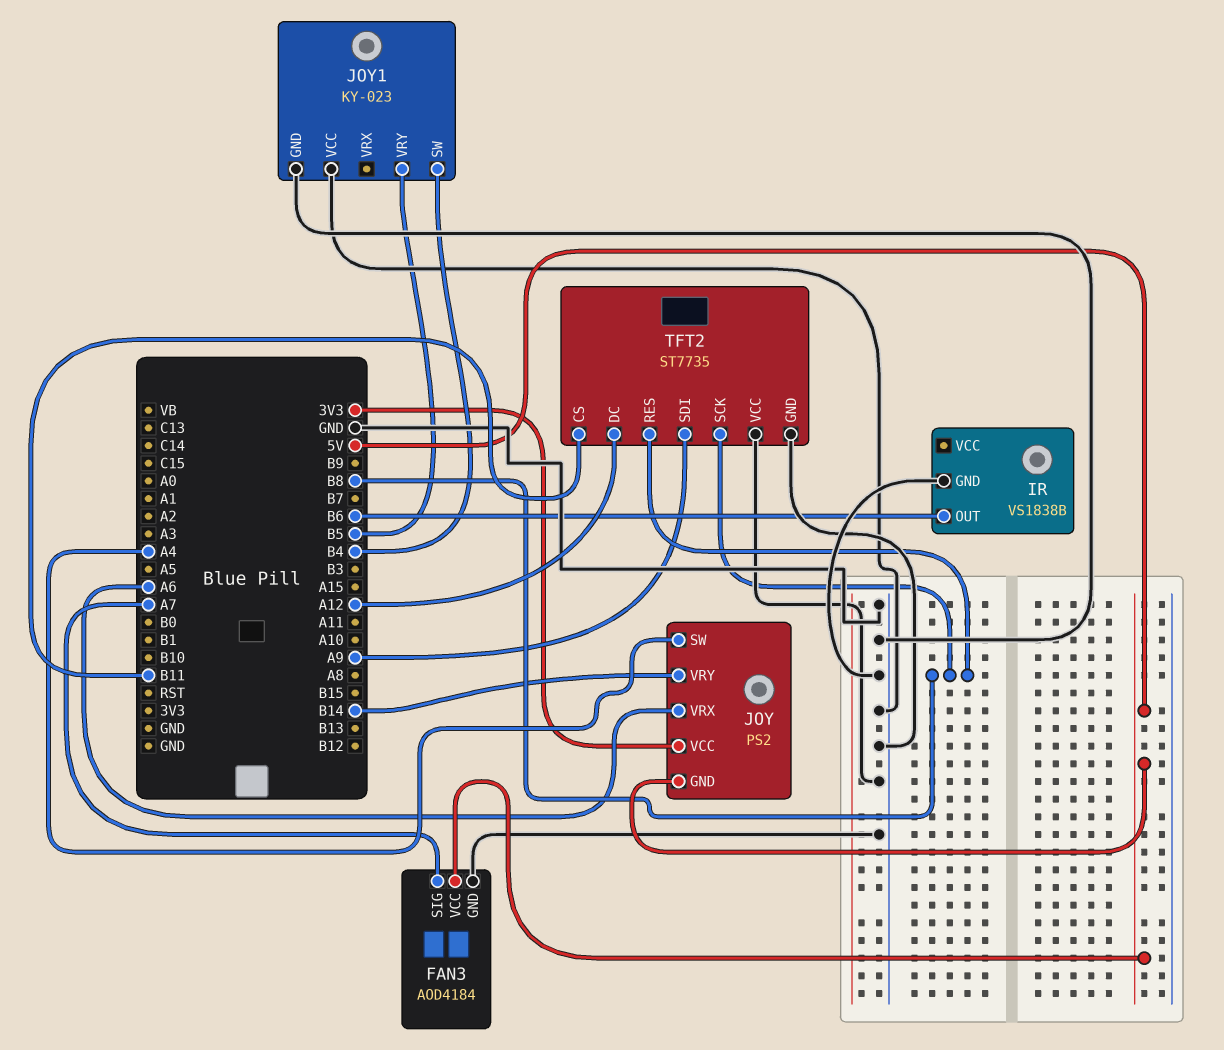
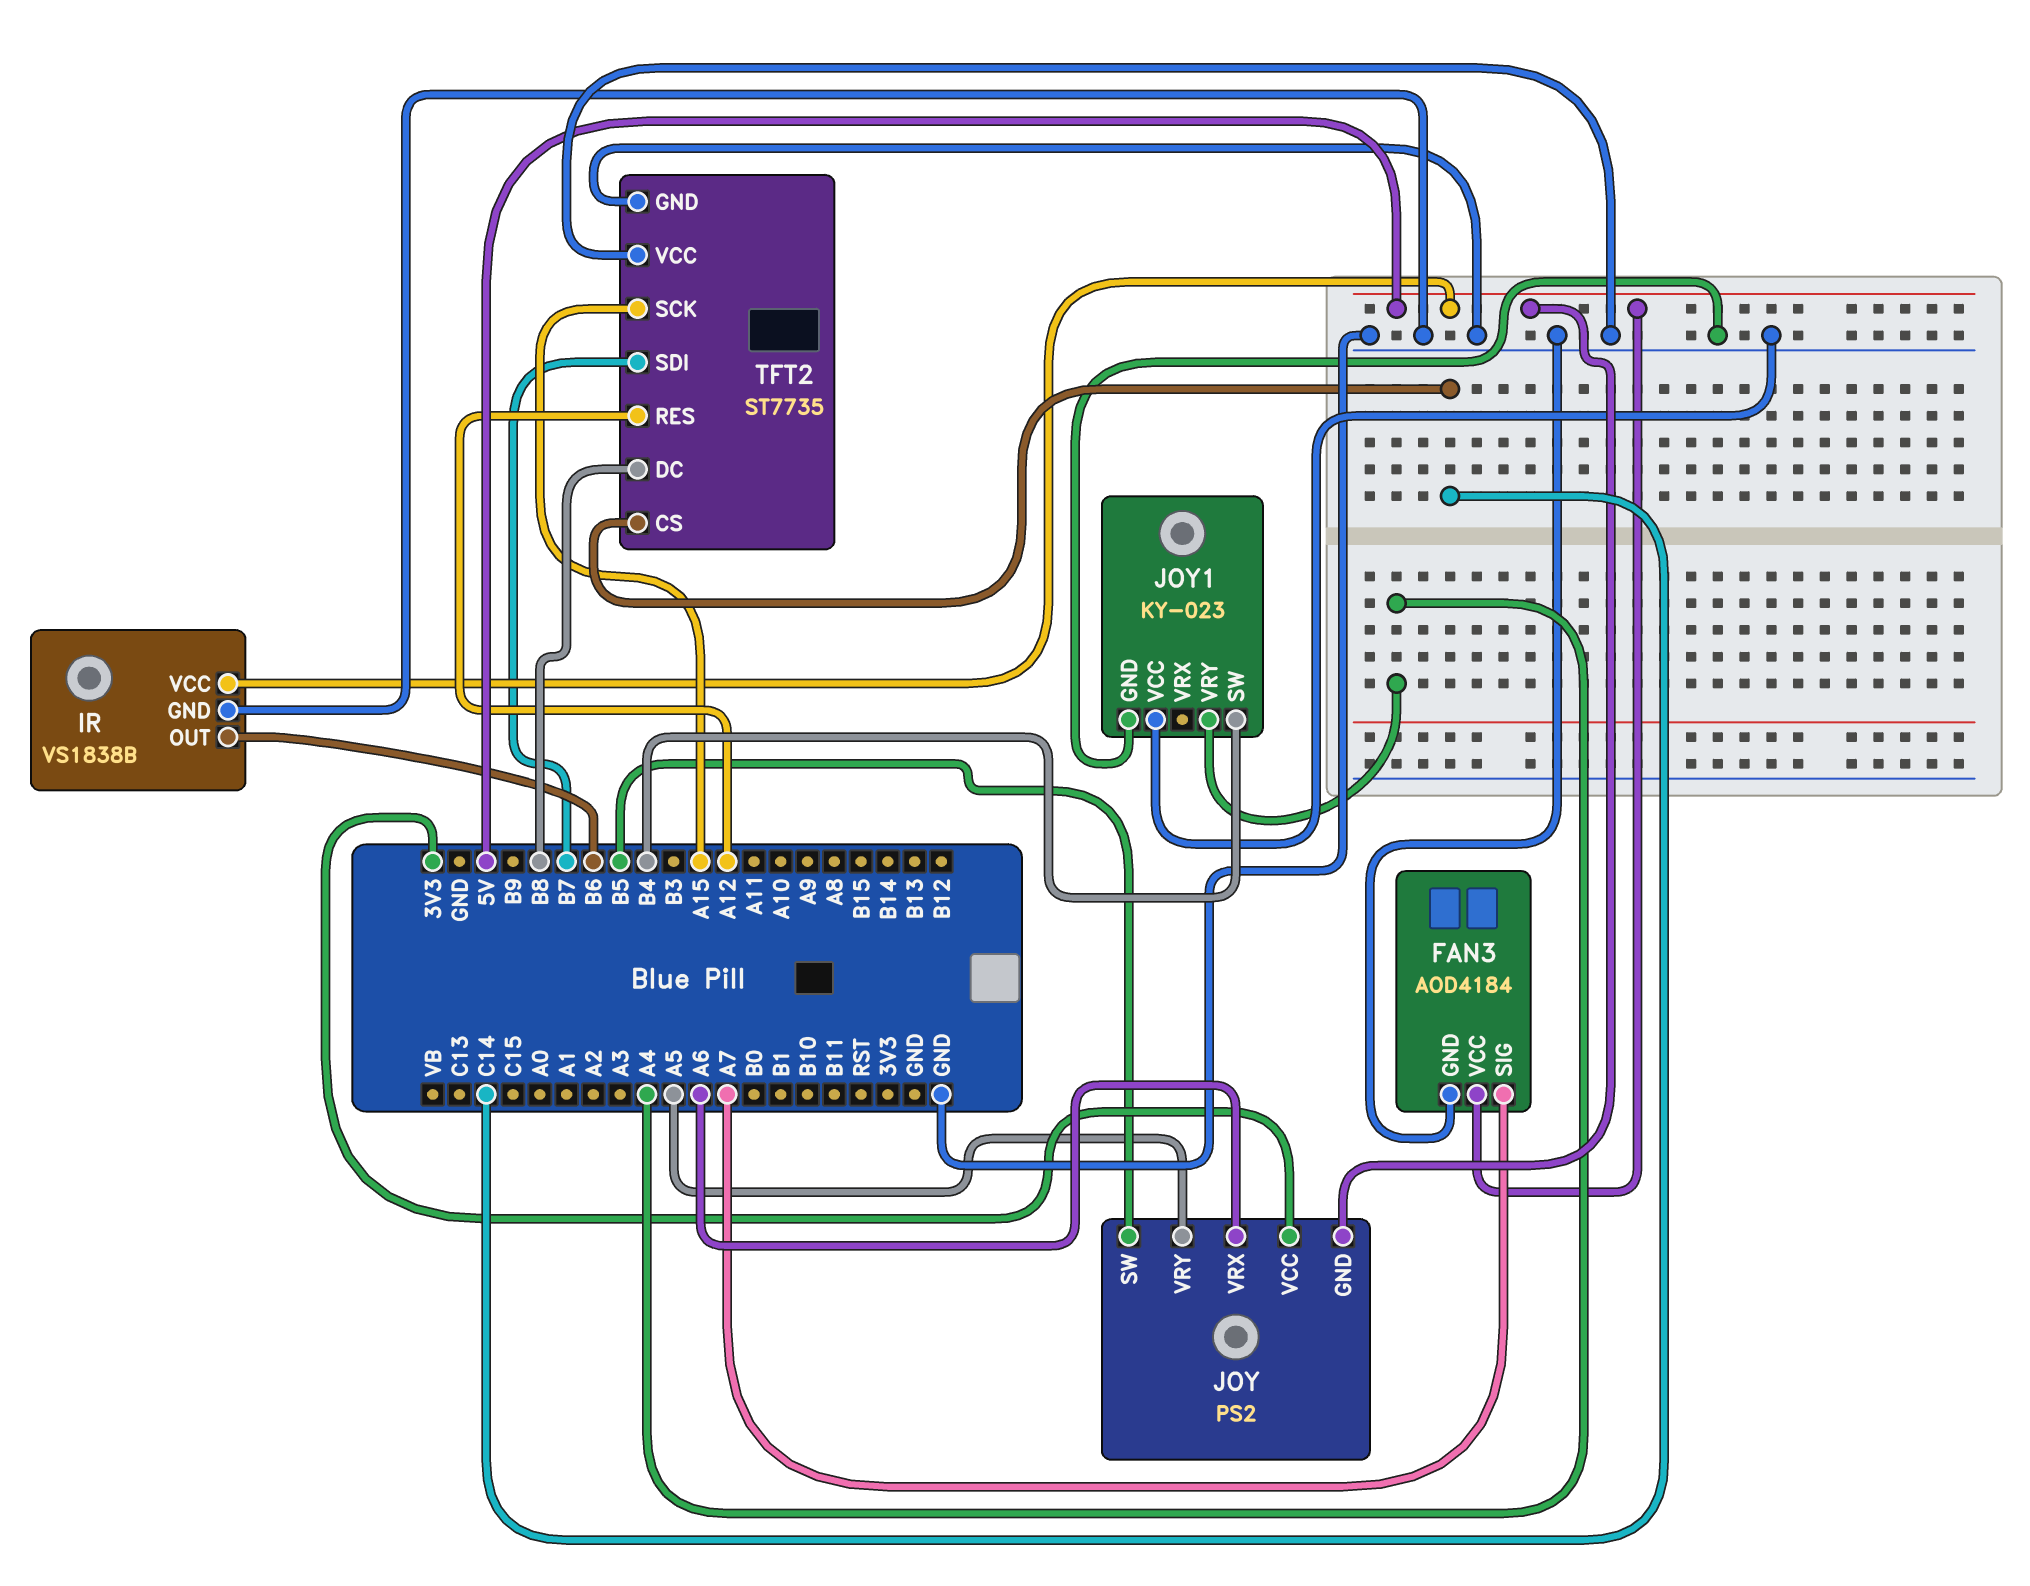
IR pin VCC: none -> 5V
JOY pin SW: A4 -> B5
JOY pin VRY: B14 -> A5
JOY1 pin VRY: B5 -> A4
TFT2 pin CS: B11 -> C14
TFT2 pin DC: A12 -> B8
TFT2 pin RES: B8 -> A12
TFT2 pin SCK: B8 -> A15
TFT2 pin SDI: A9 -> B7

